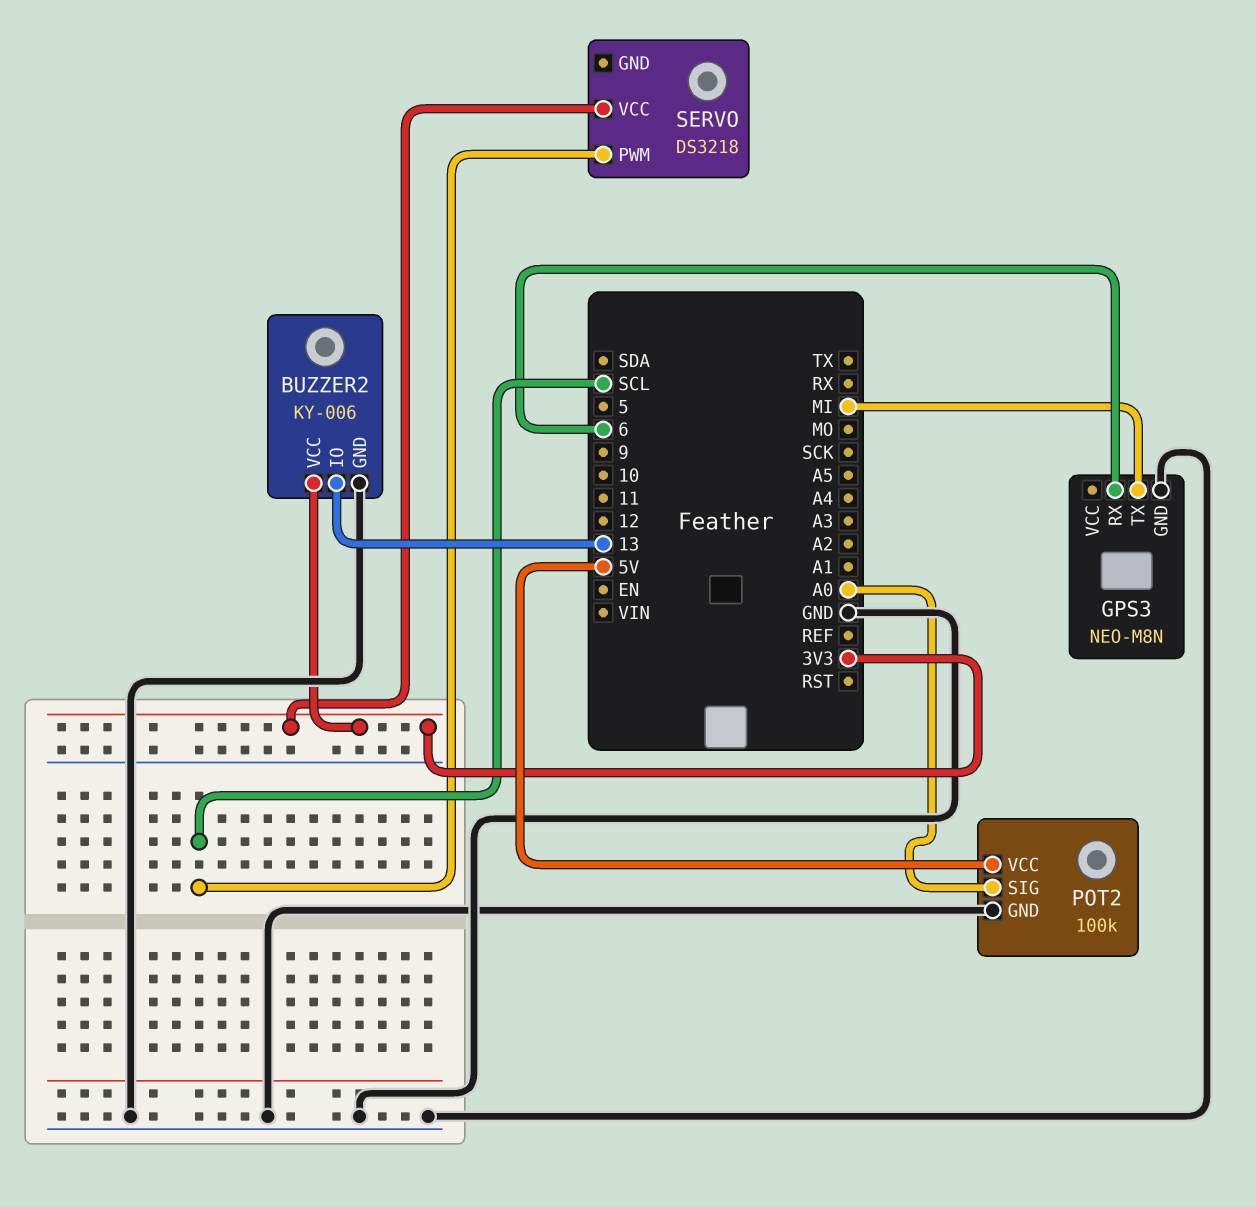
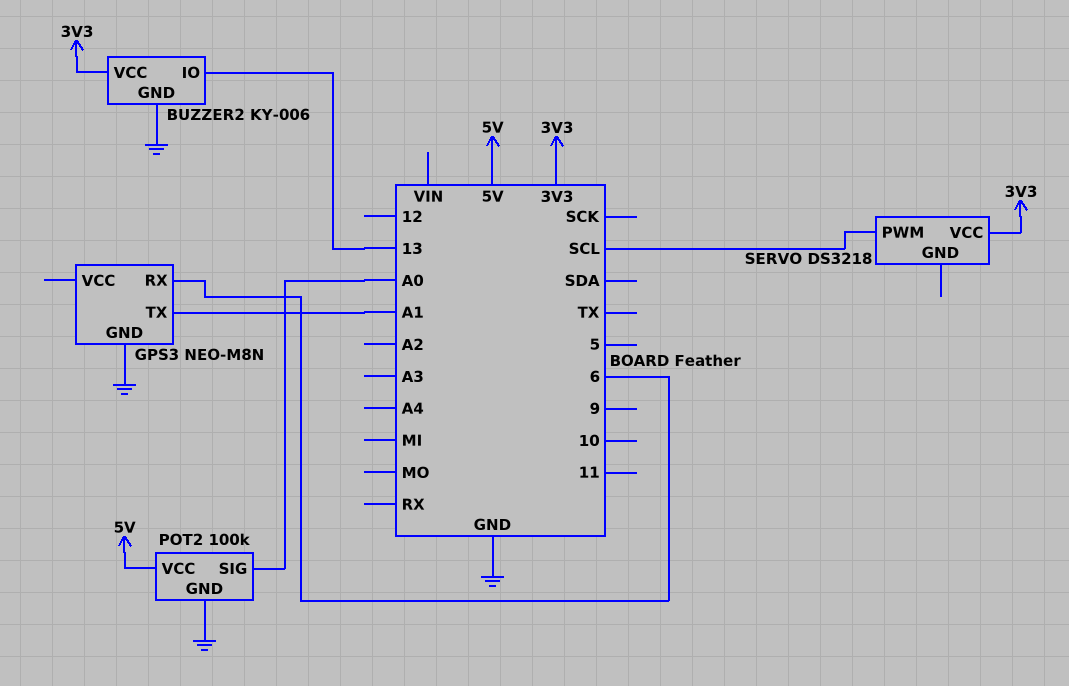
GPS3 pin TX: MI -> A1

